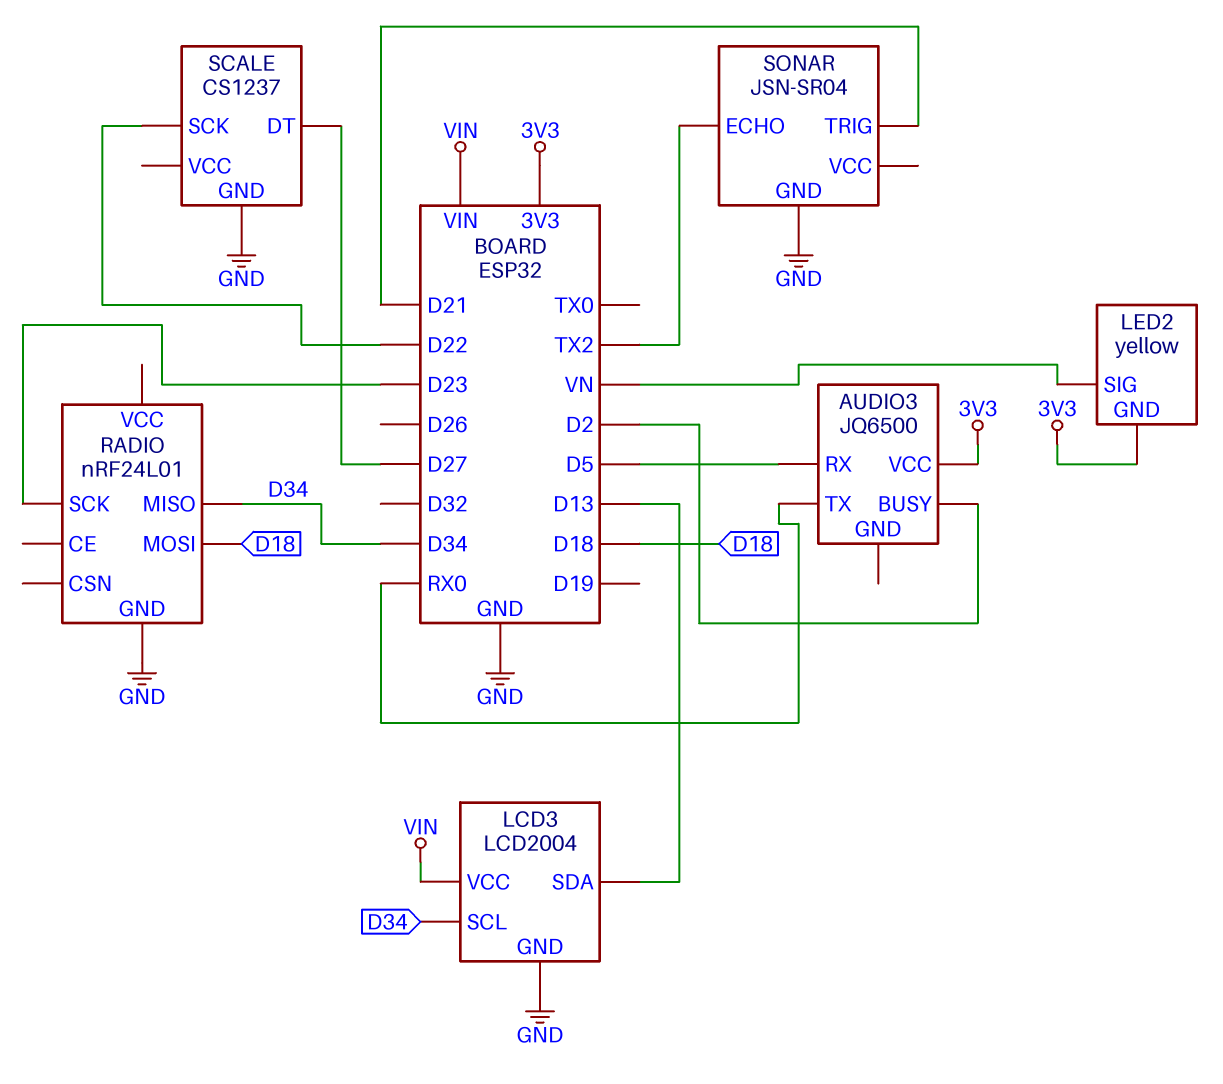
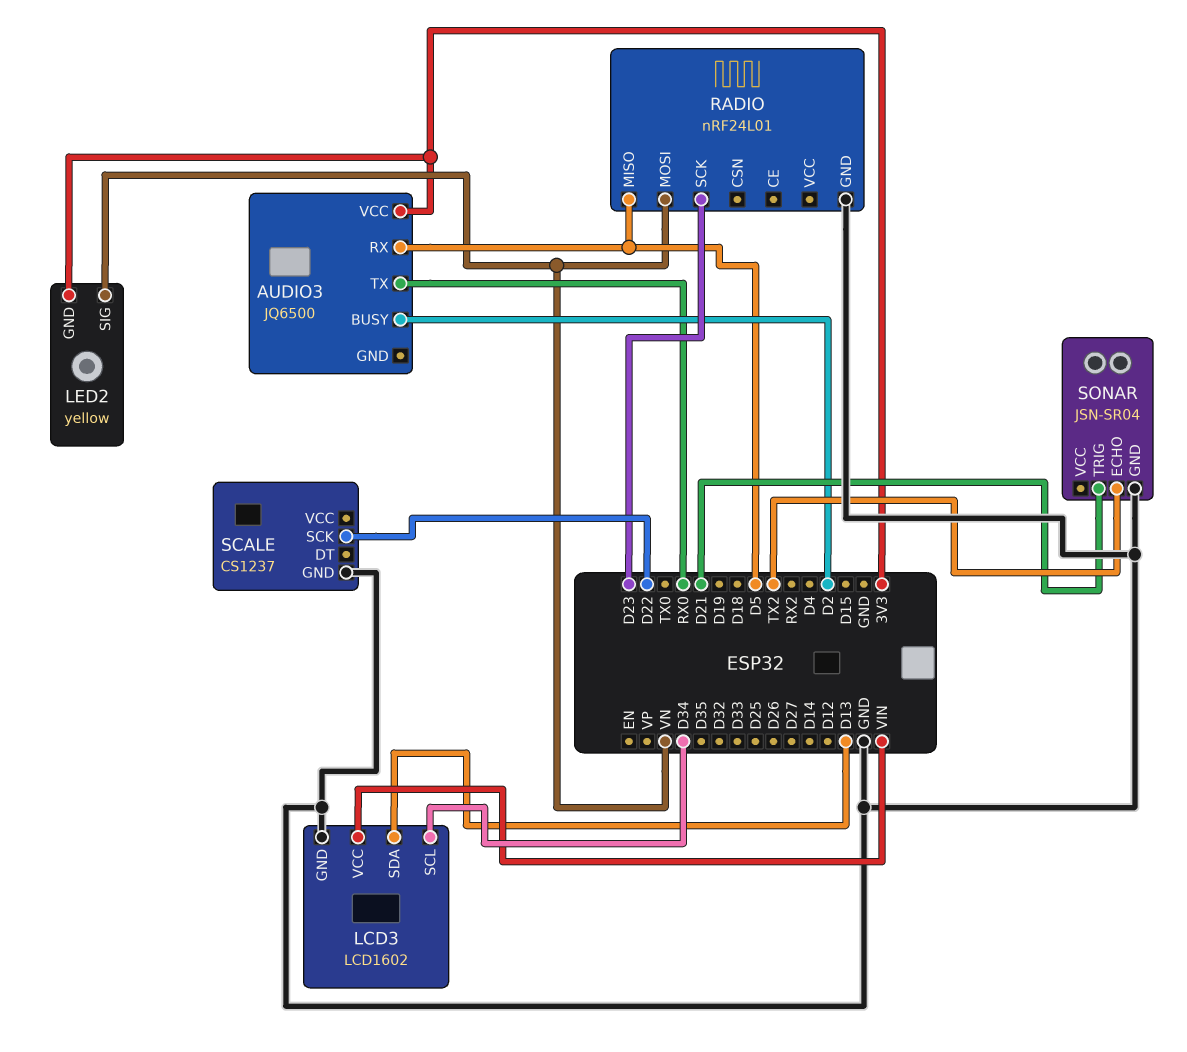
LCD3: LCD2004 -> LCD1602
RADIO pin MISO: D34 -> D5
RADIO pin MOSI: D18 -> VN
SCALE pin DT: D27 -> none

